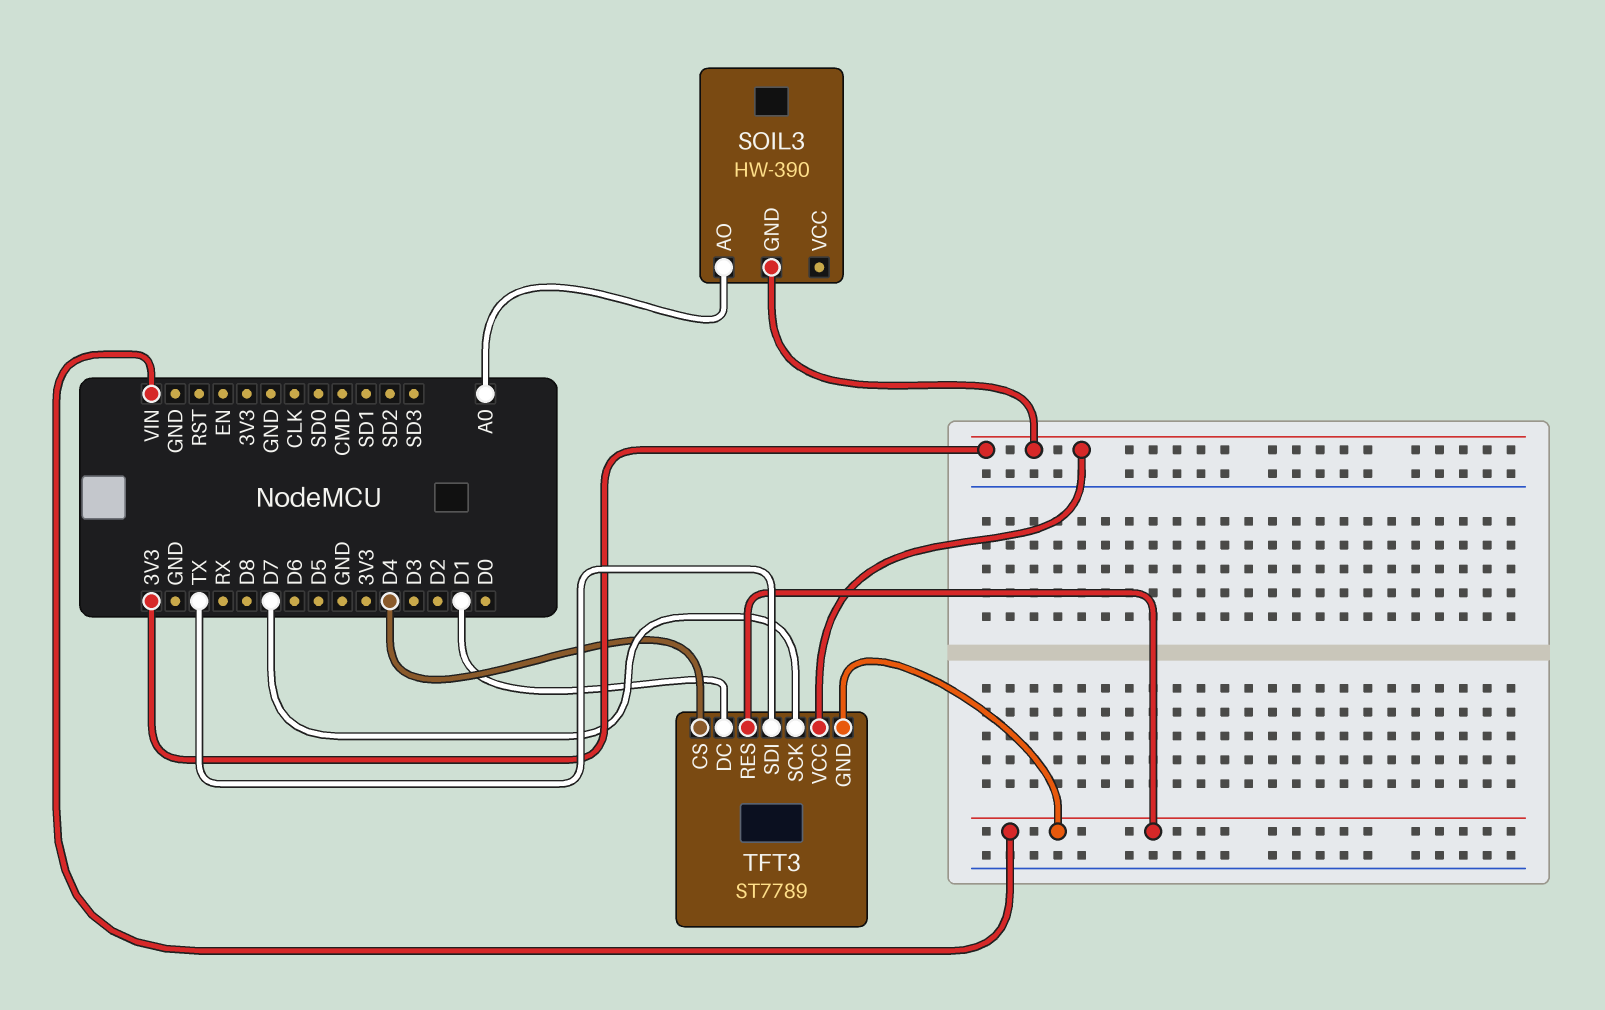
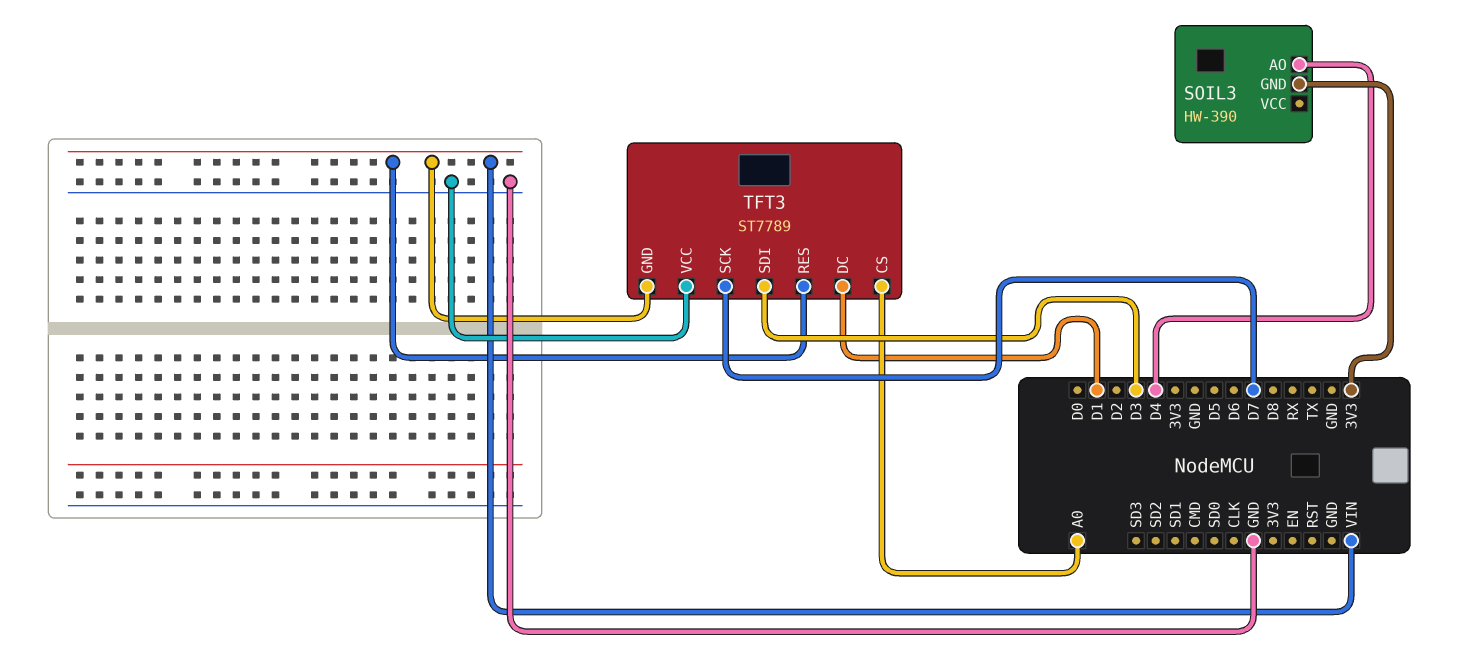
SOIL3 pin AO: A0 -> D4
TFT3 pin CS: D4 -> A0
TFT3 pin SDI: TX -> D3
TFT3 pin VCC: 3V3 -> GND

